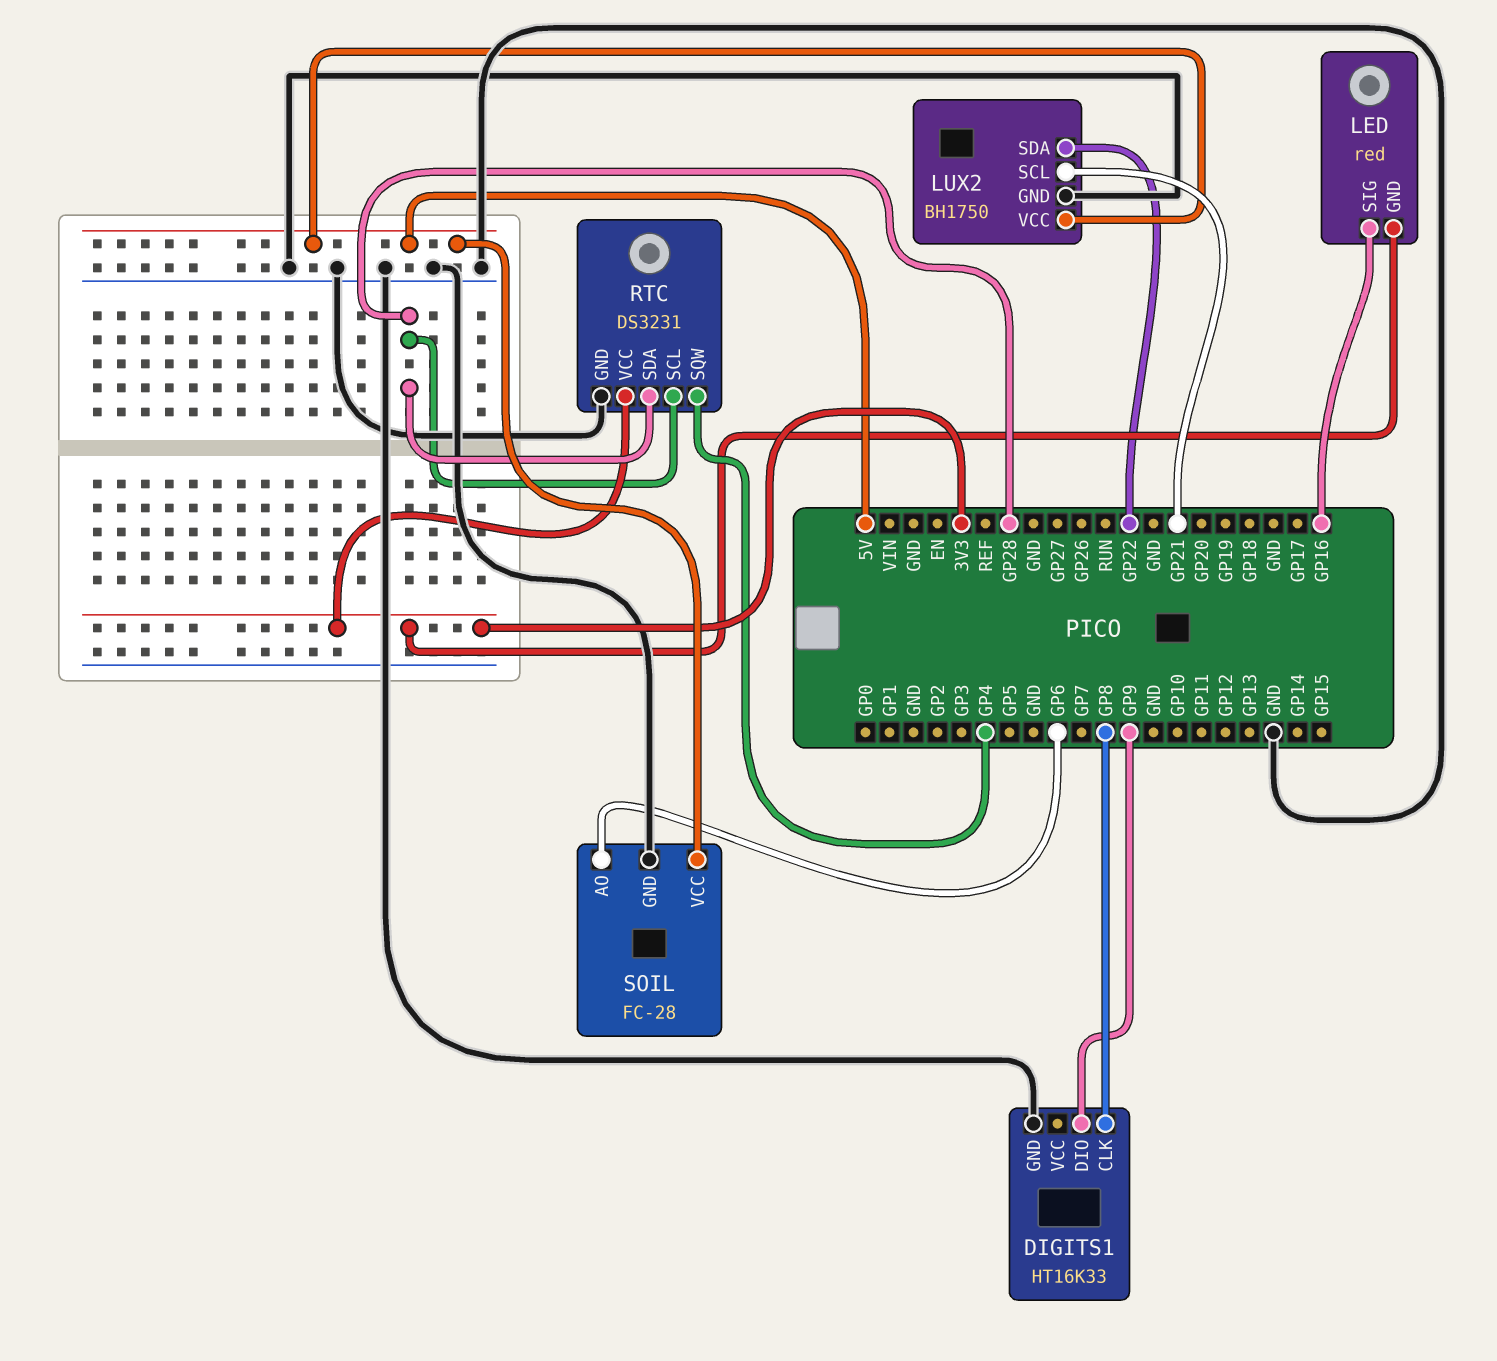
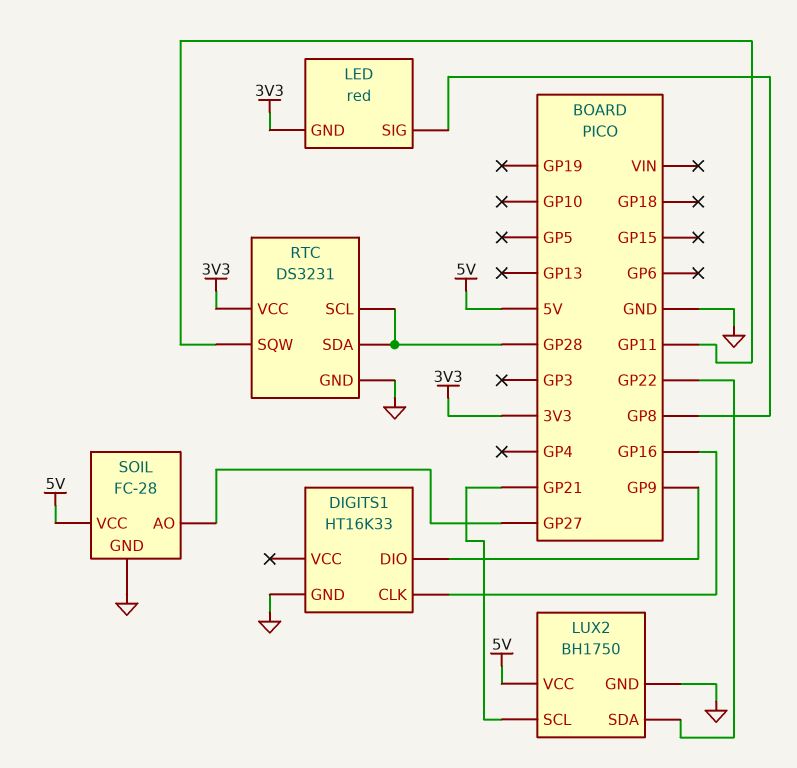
DIGITS1 pin CLK: GP8 -> GP16
LED pin SIG: GP16 -> GP8
RTC pin SQW: GP4 -> GP11
SOIL pin AO: GP6 -> GP27

